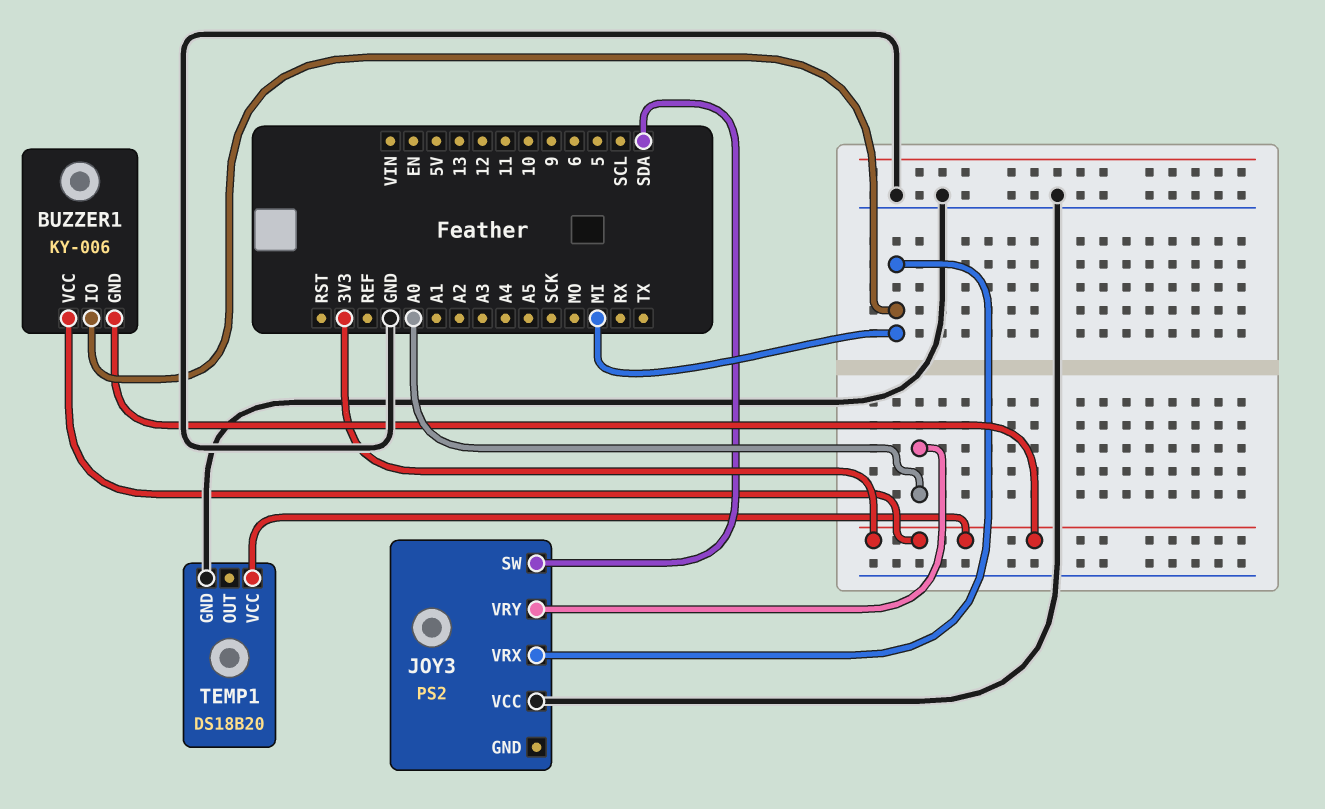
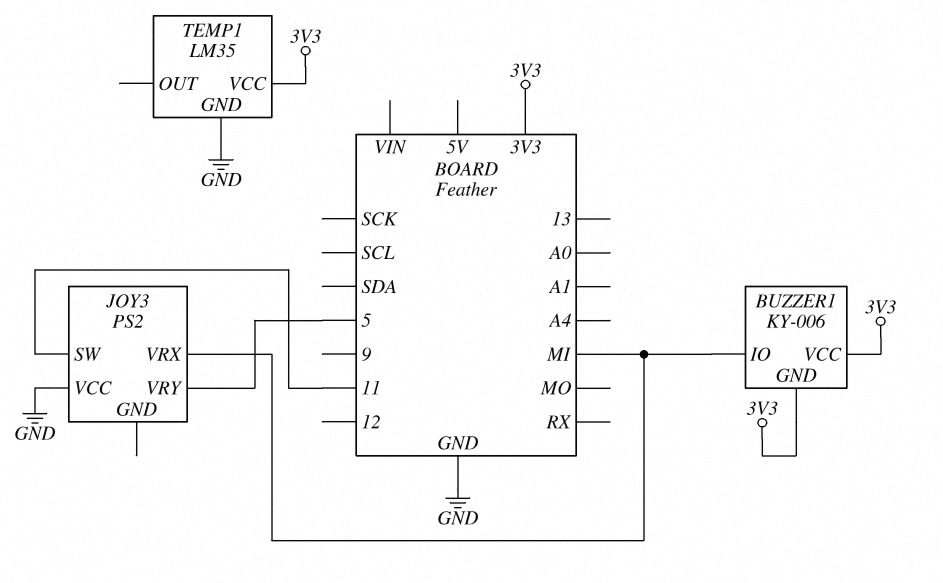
JOY3 pin SW: SDA -> 11
JOY3 pin VRY: A0 -> 5
TEMP1: DS18B20 -> LM35

